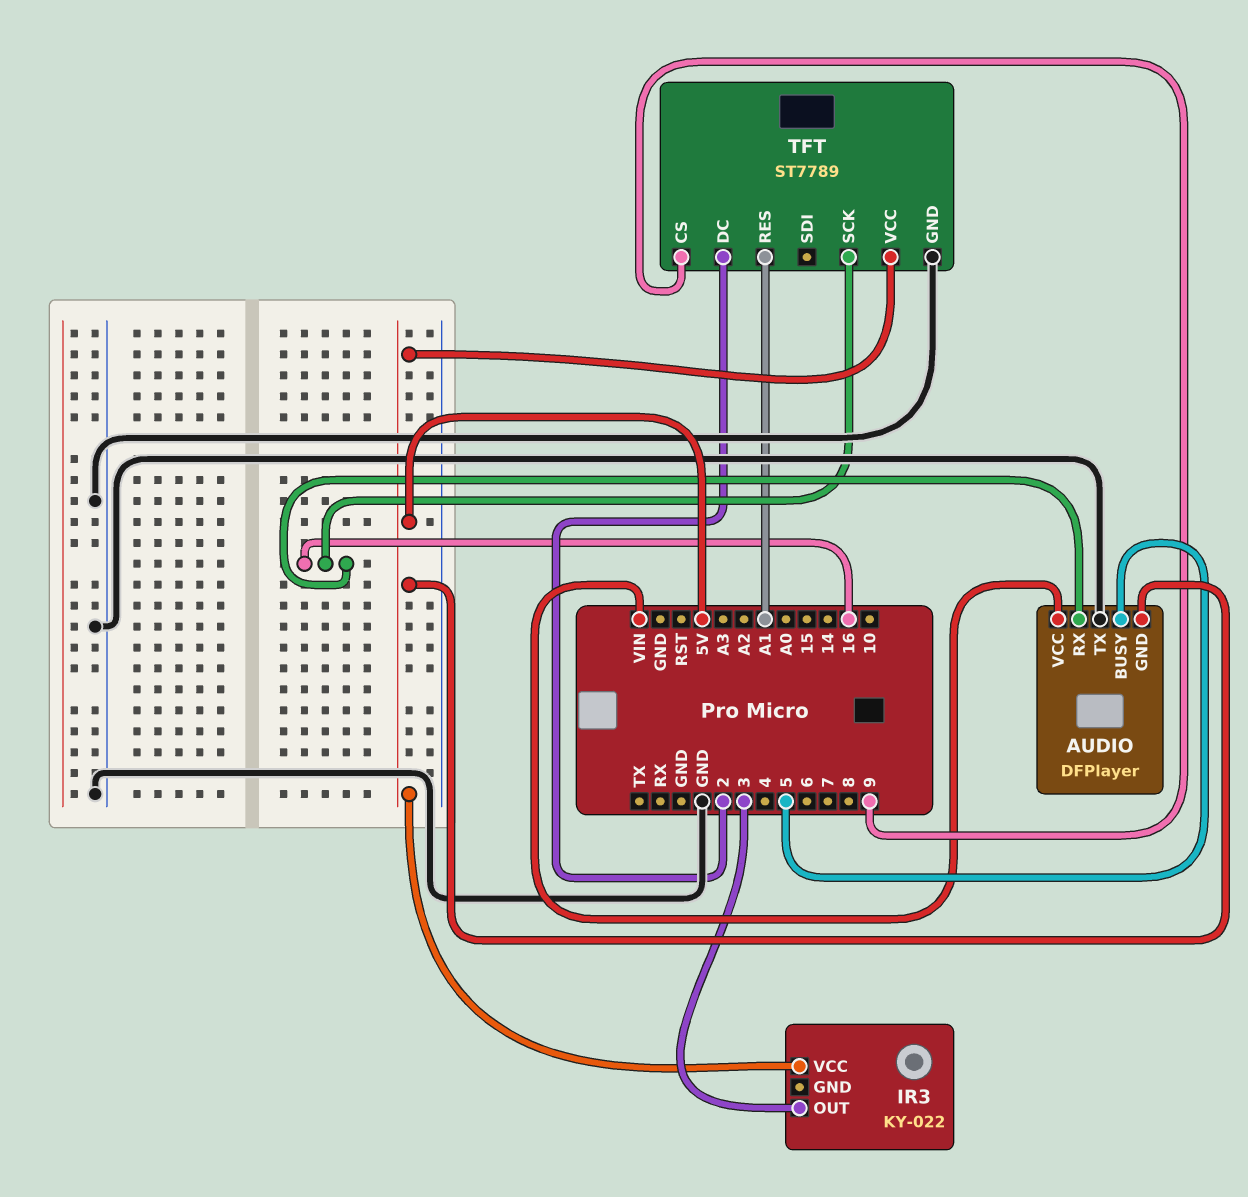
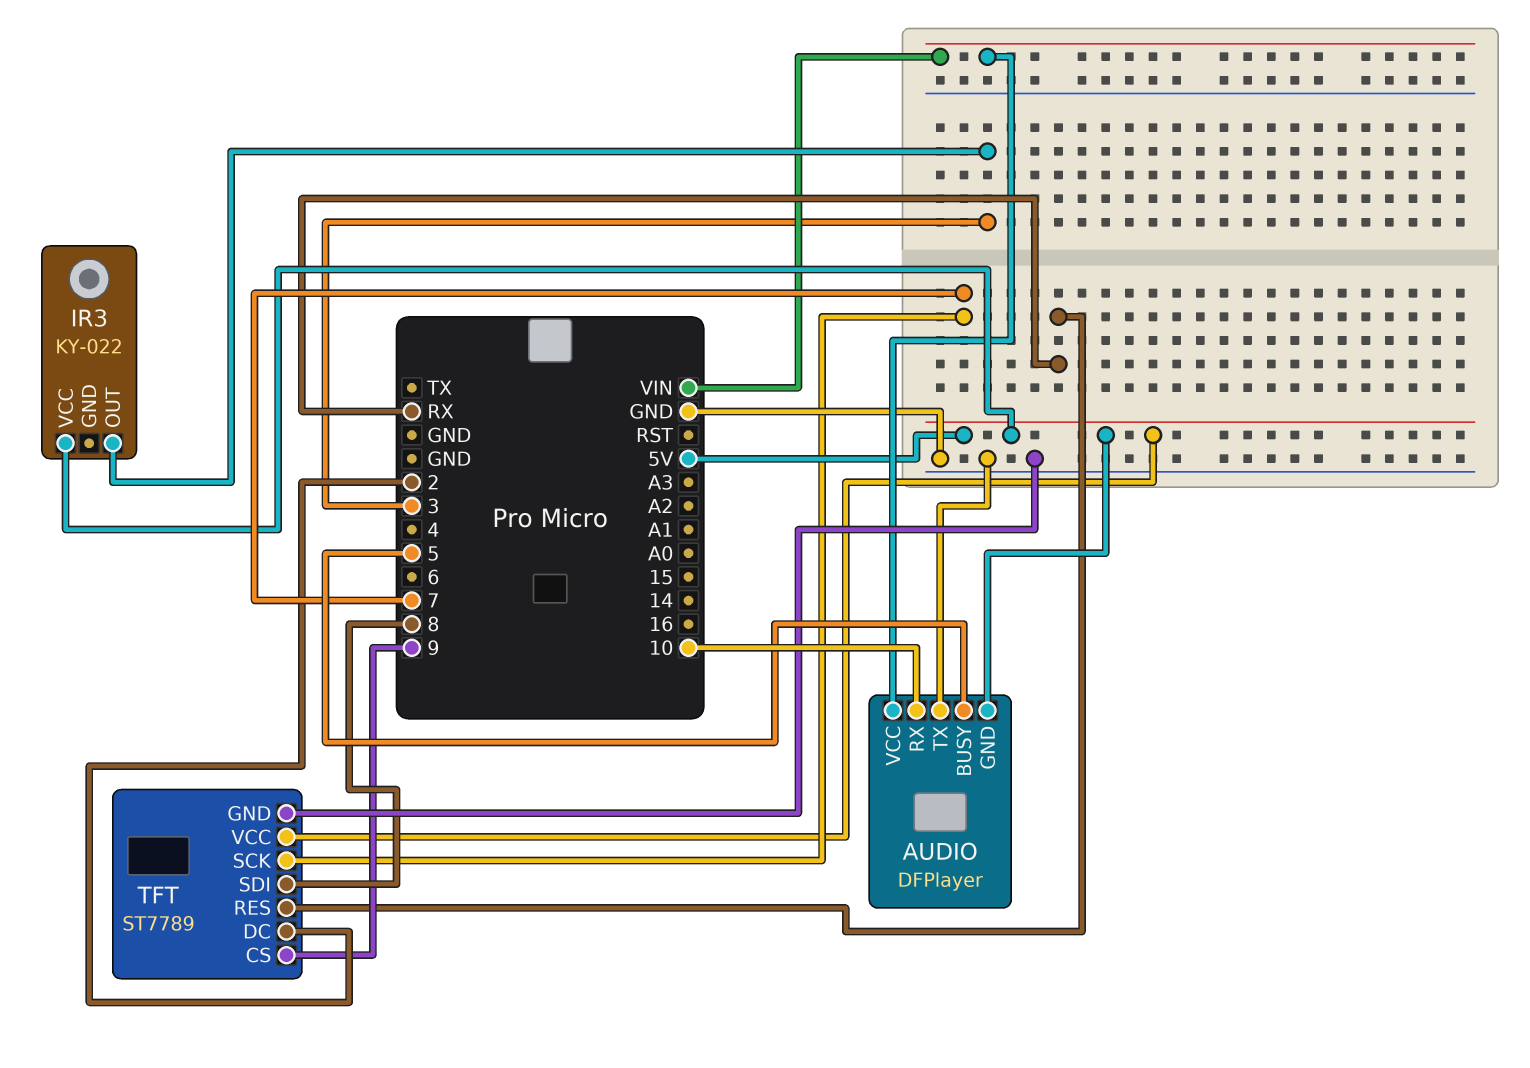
AUDIO pin RX: 16 -> 10
TFT pin RES: A1 -> RX
TFT pin SCK: 16 -> 7
TFT pin SDI: none -> 8

